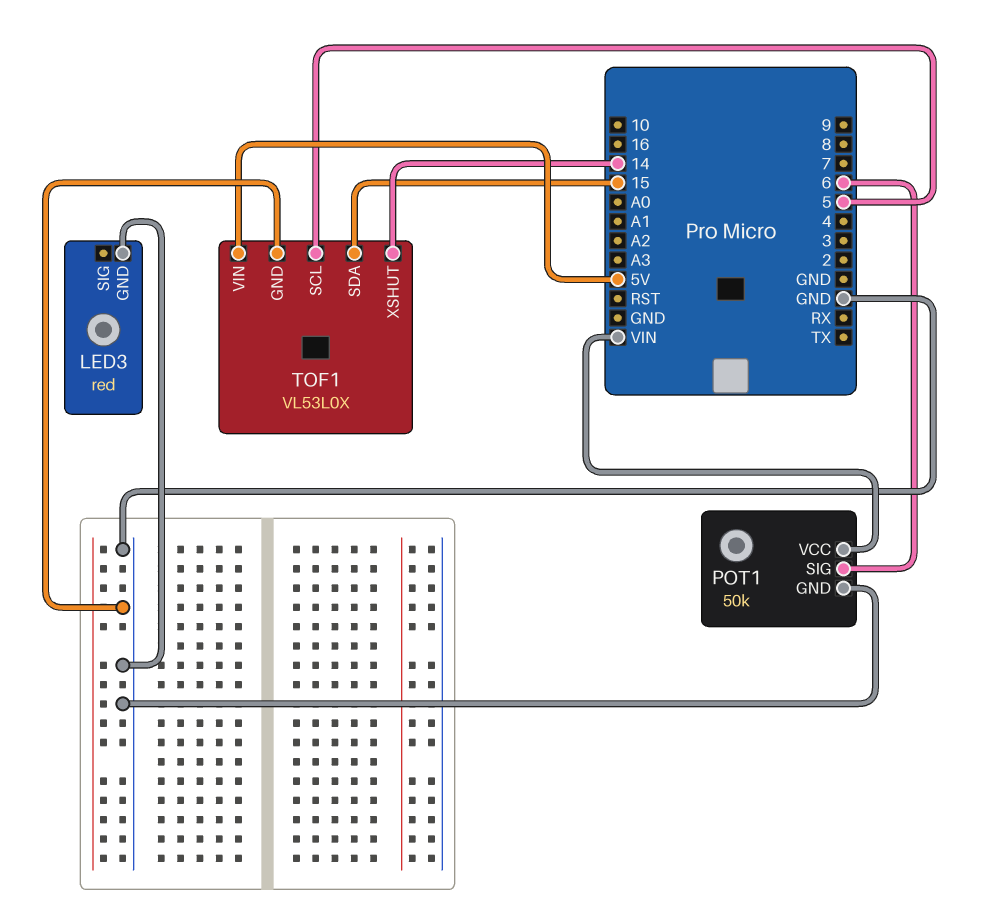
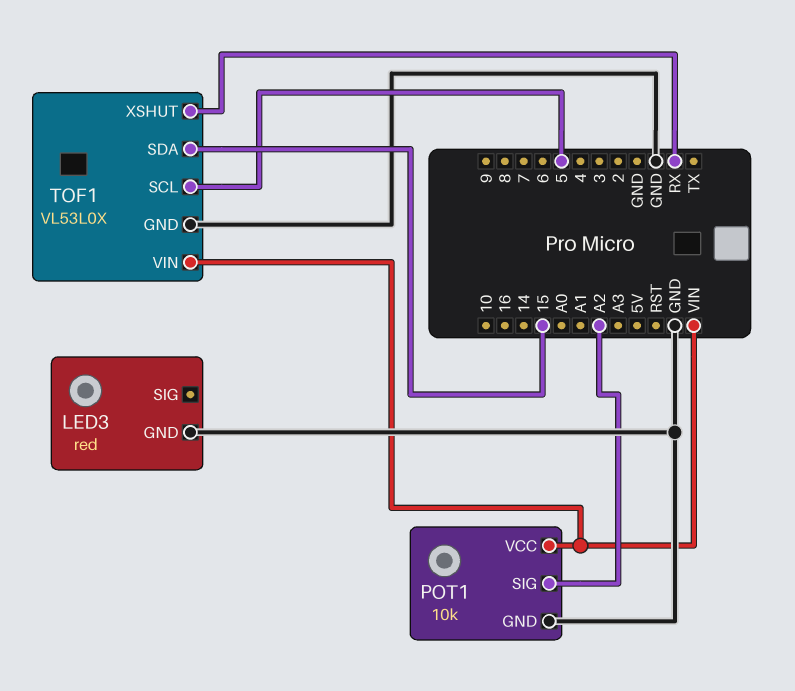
POT1: 50k -> 10k
POT1 pin SIG: 6 -> A2
TOF1 pin VIN: 5V -> VIN
TOF1 pin XSHUT: 14 -> RX

